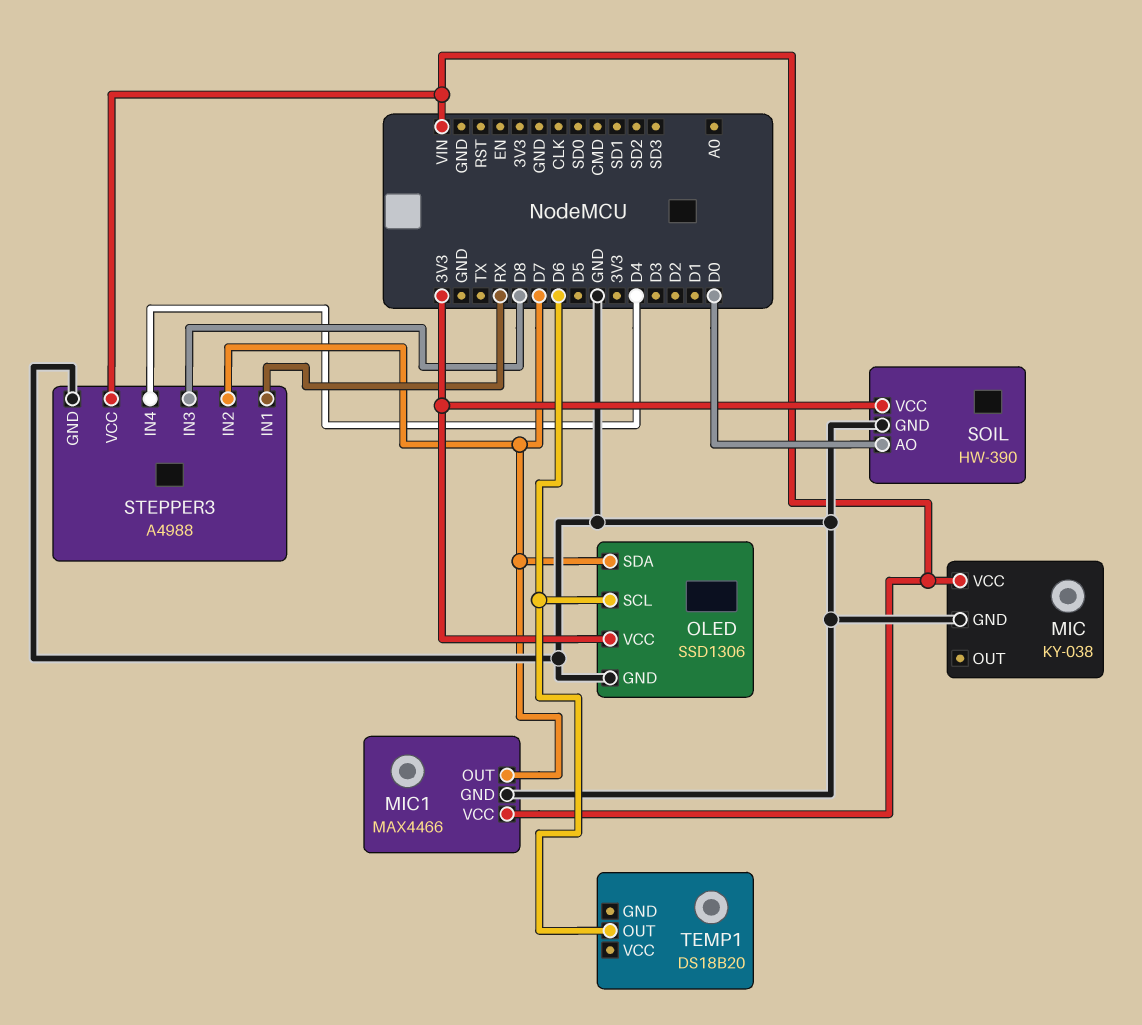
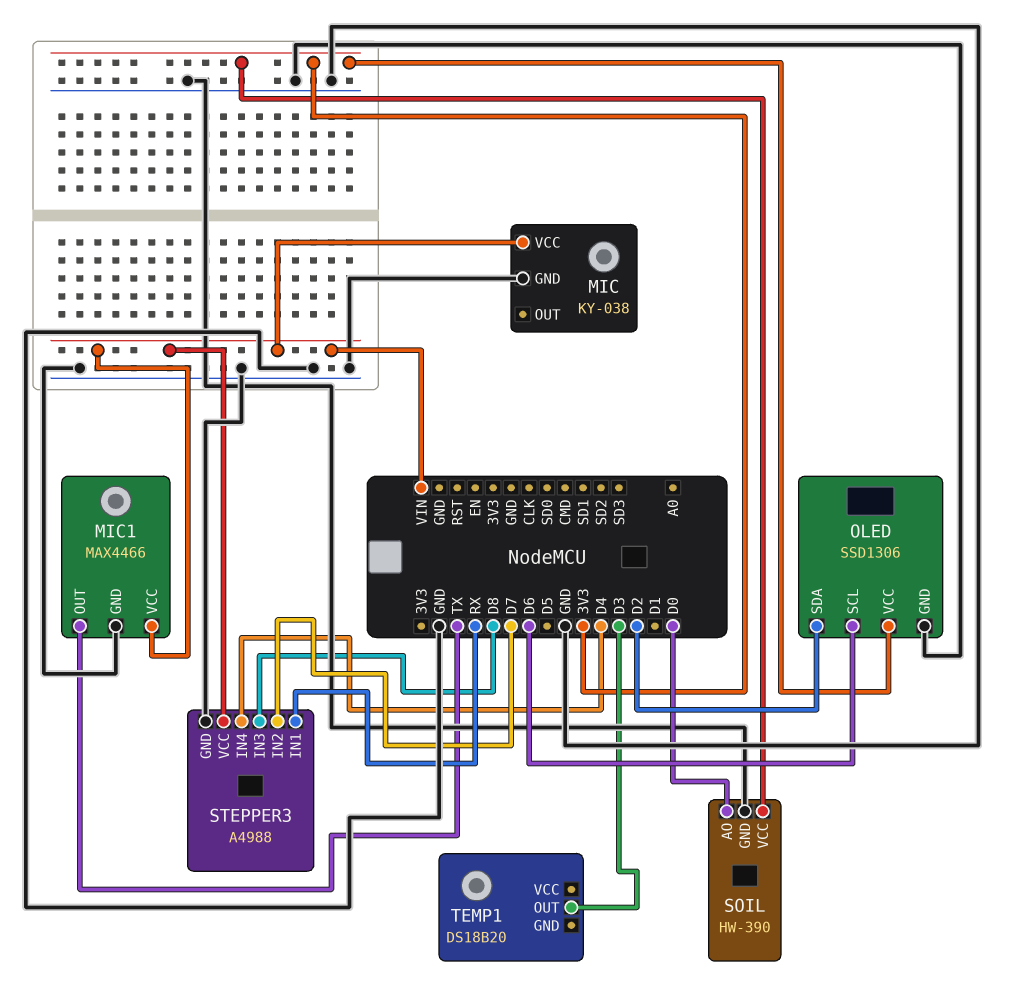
MIC1 pin OUT: D7 -> TX
OLED pin SDA: D7 -> D2
TEMP1 pin OUT: D6 -> D3

